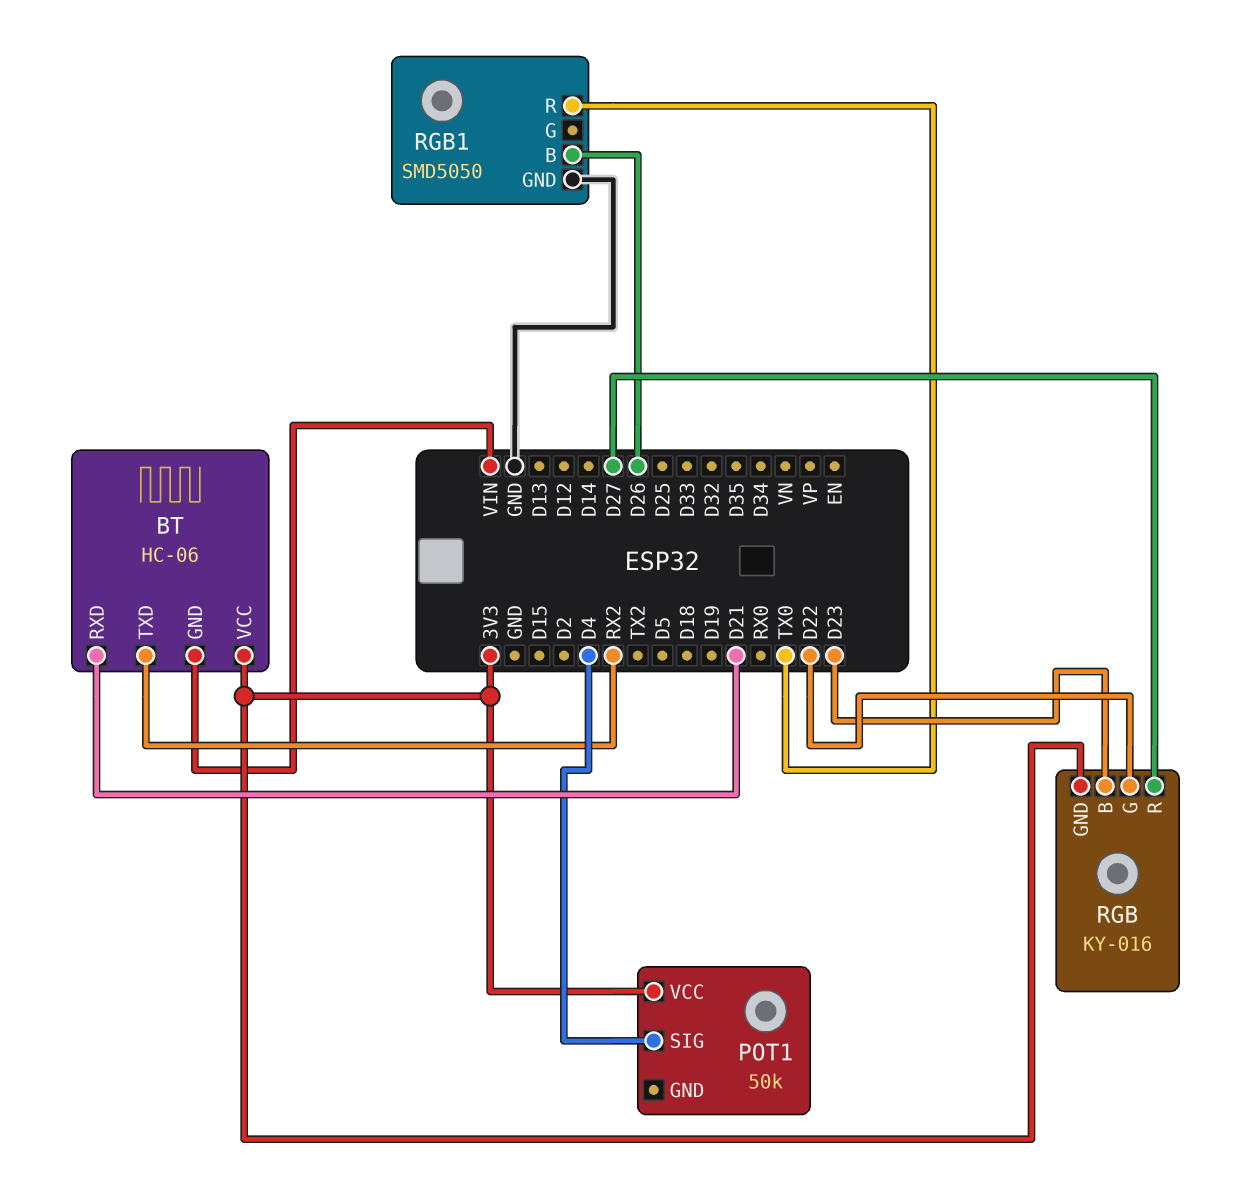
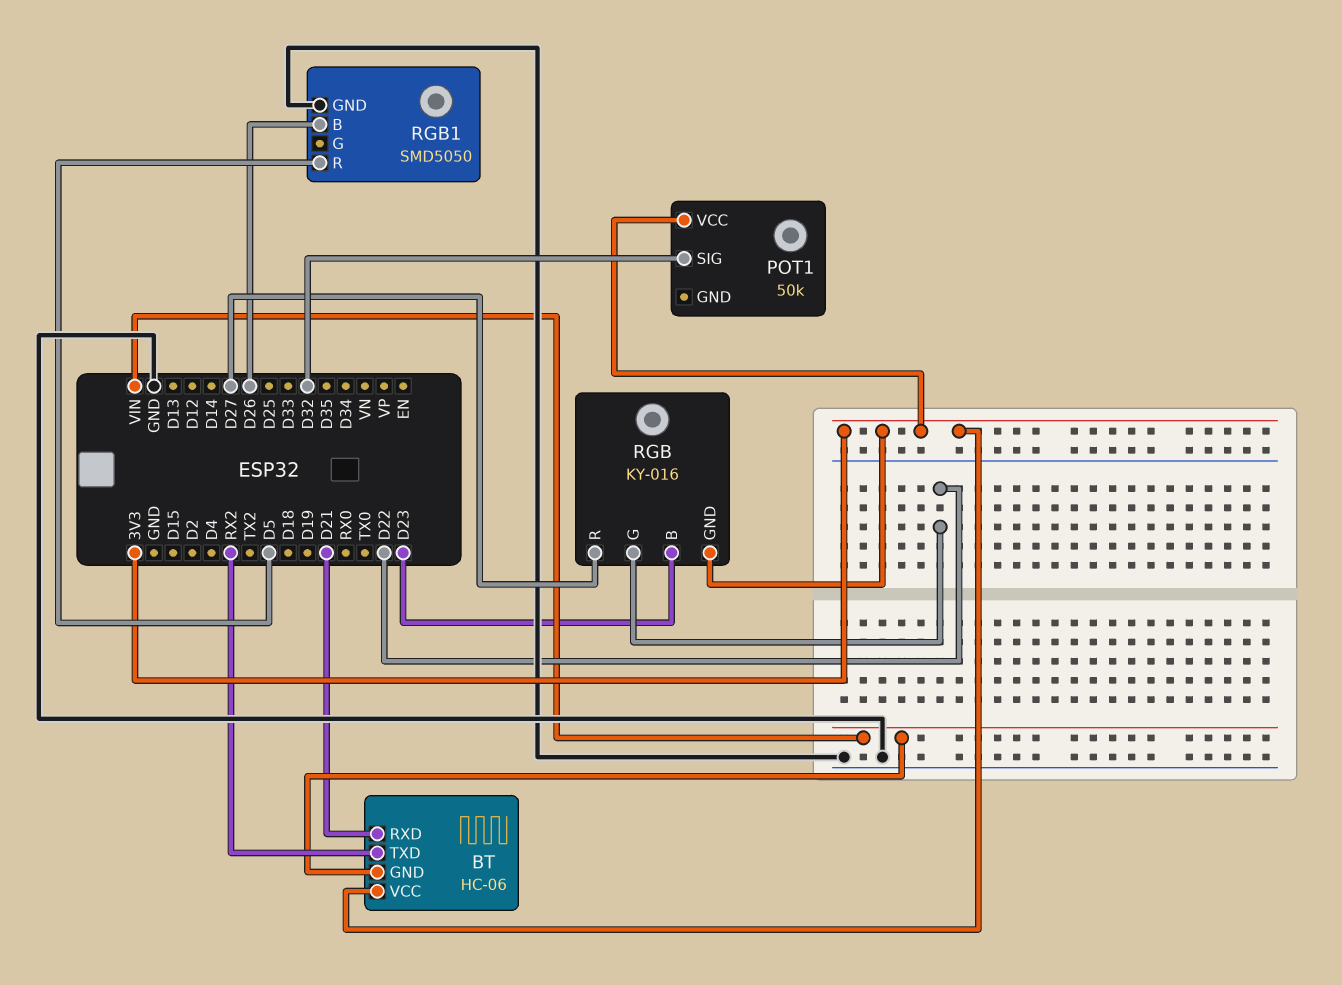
POT1 pin SIG: D4 -> D32
RGB1 pin R: TX0 -> D5

